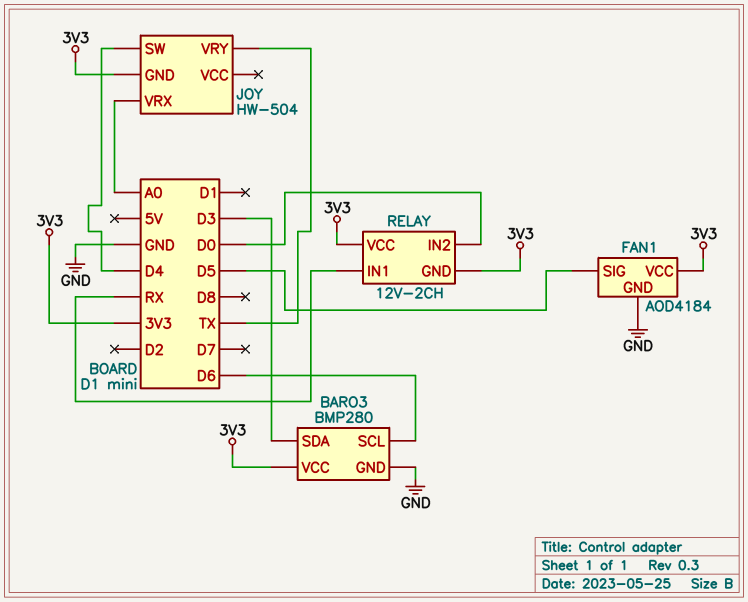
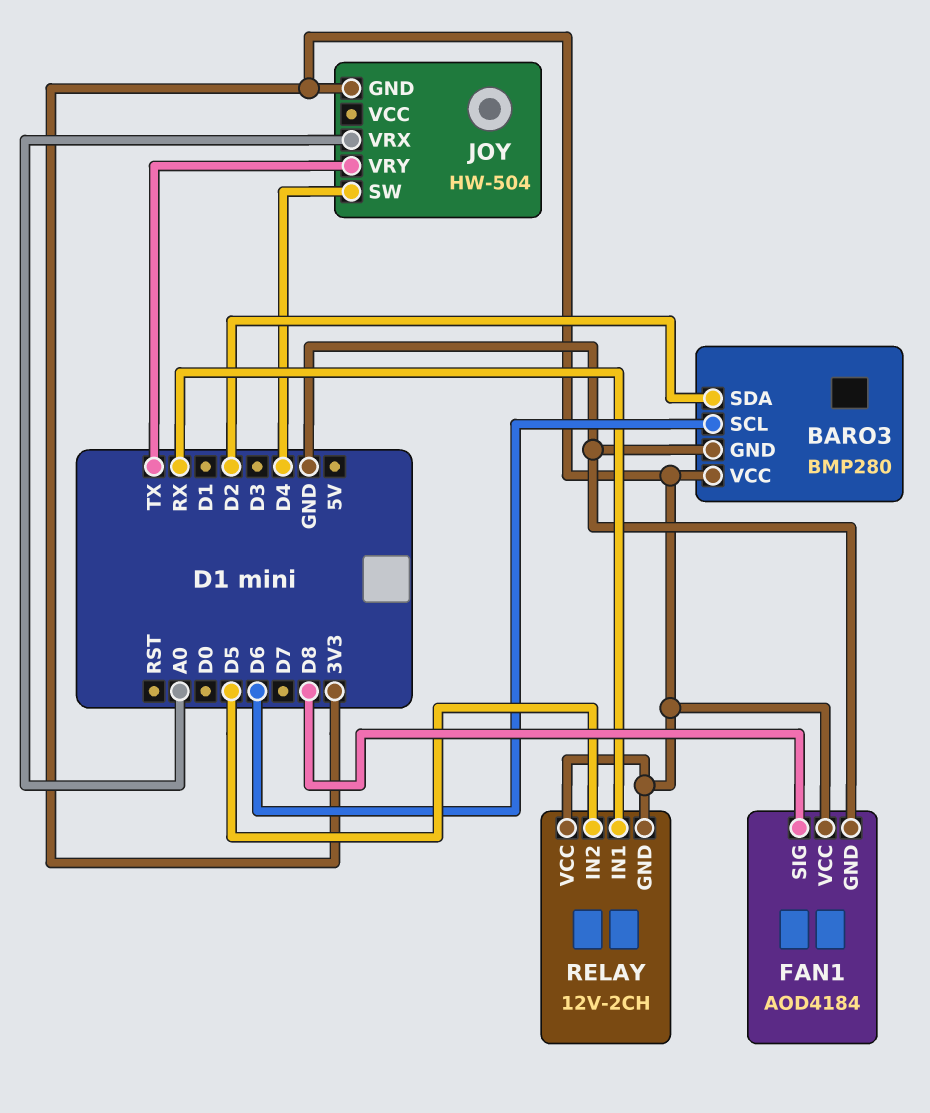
BARO3 pin SDA: D3 -> D2
FAN1 pin SIG: D5 -> D8
RELAY pin IN2: D0 -> D5

